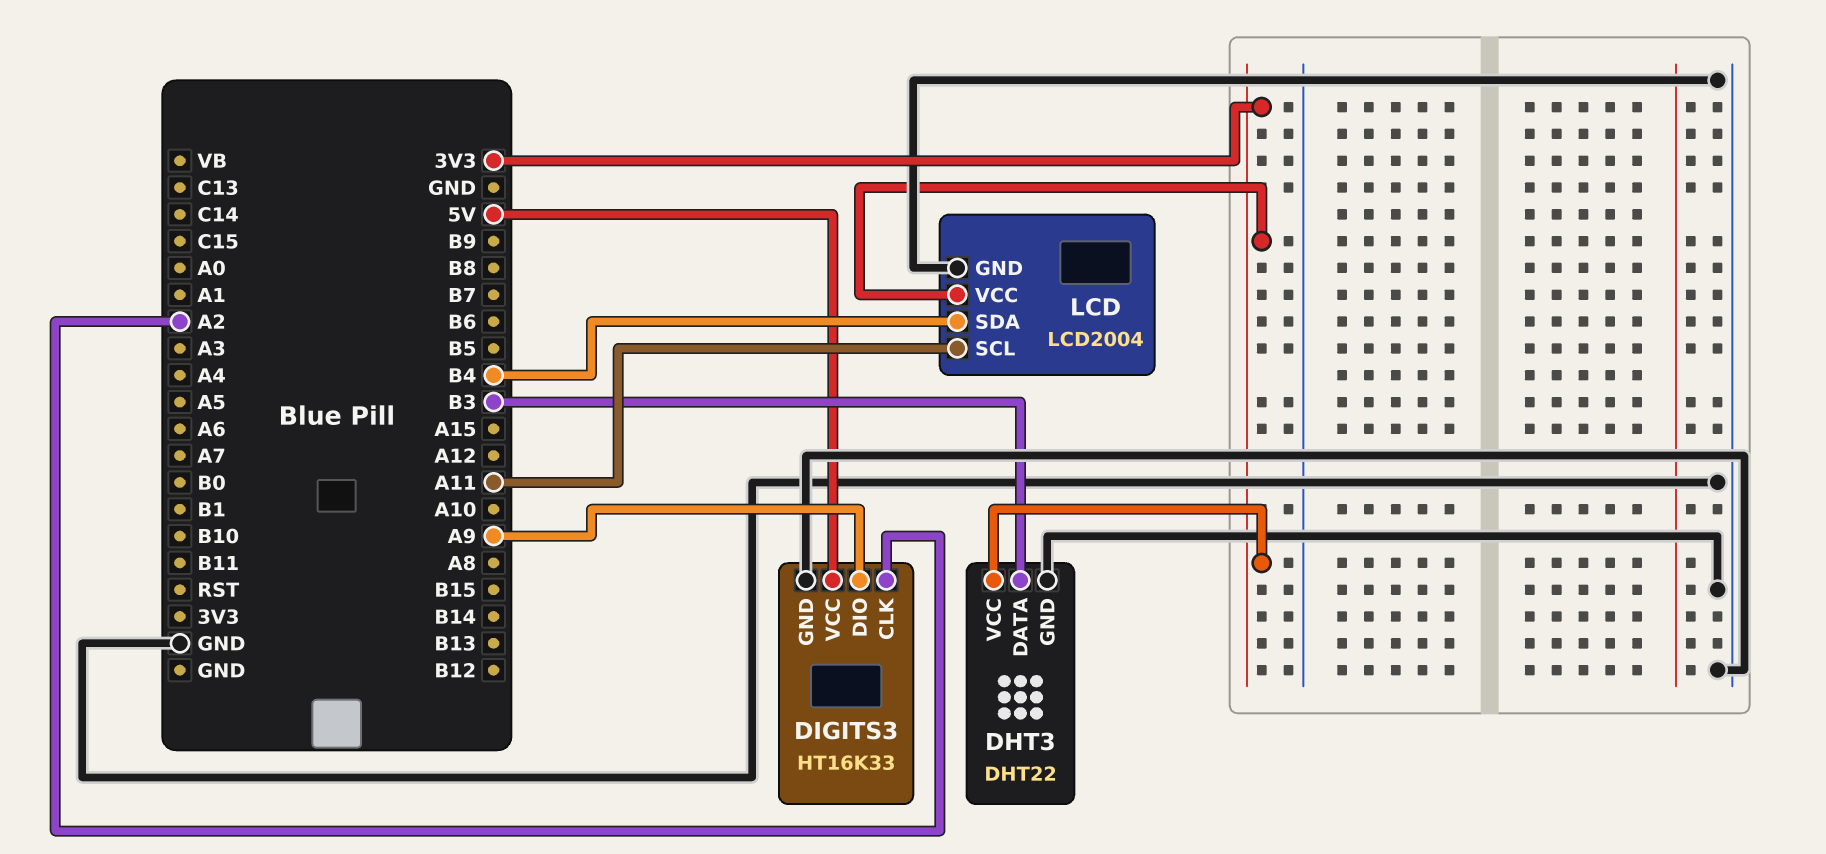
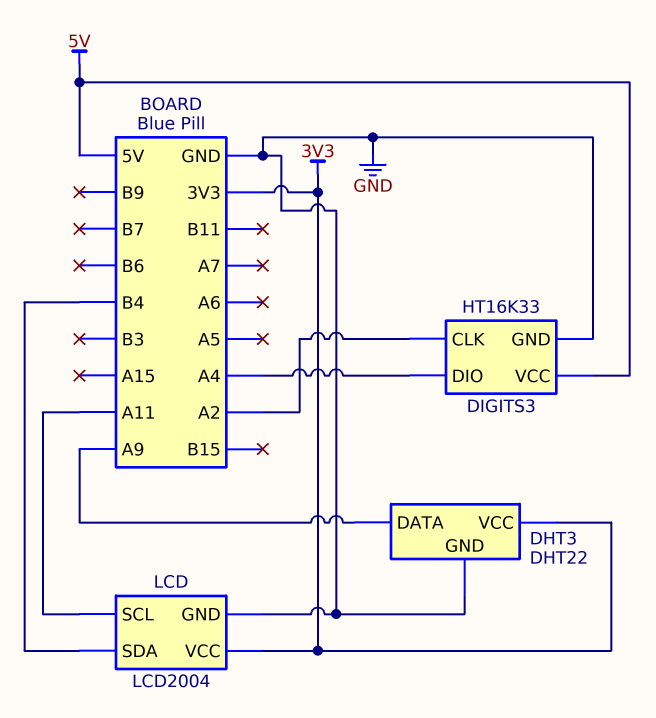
DHT3 pin DATA: B3 -> A9
DIGITS3 pin DIO: A9 -> A4

